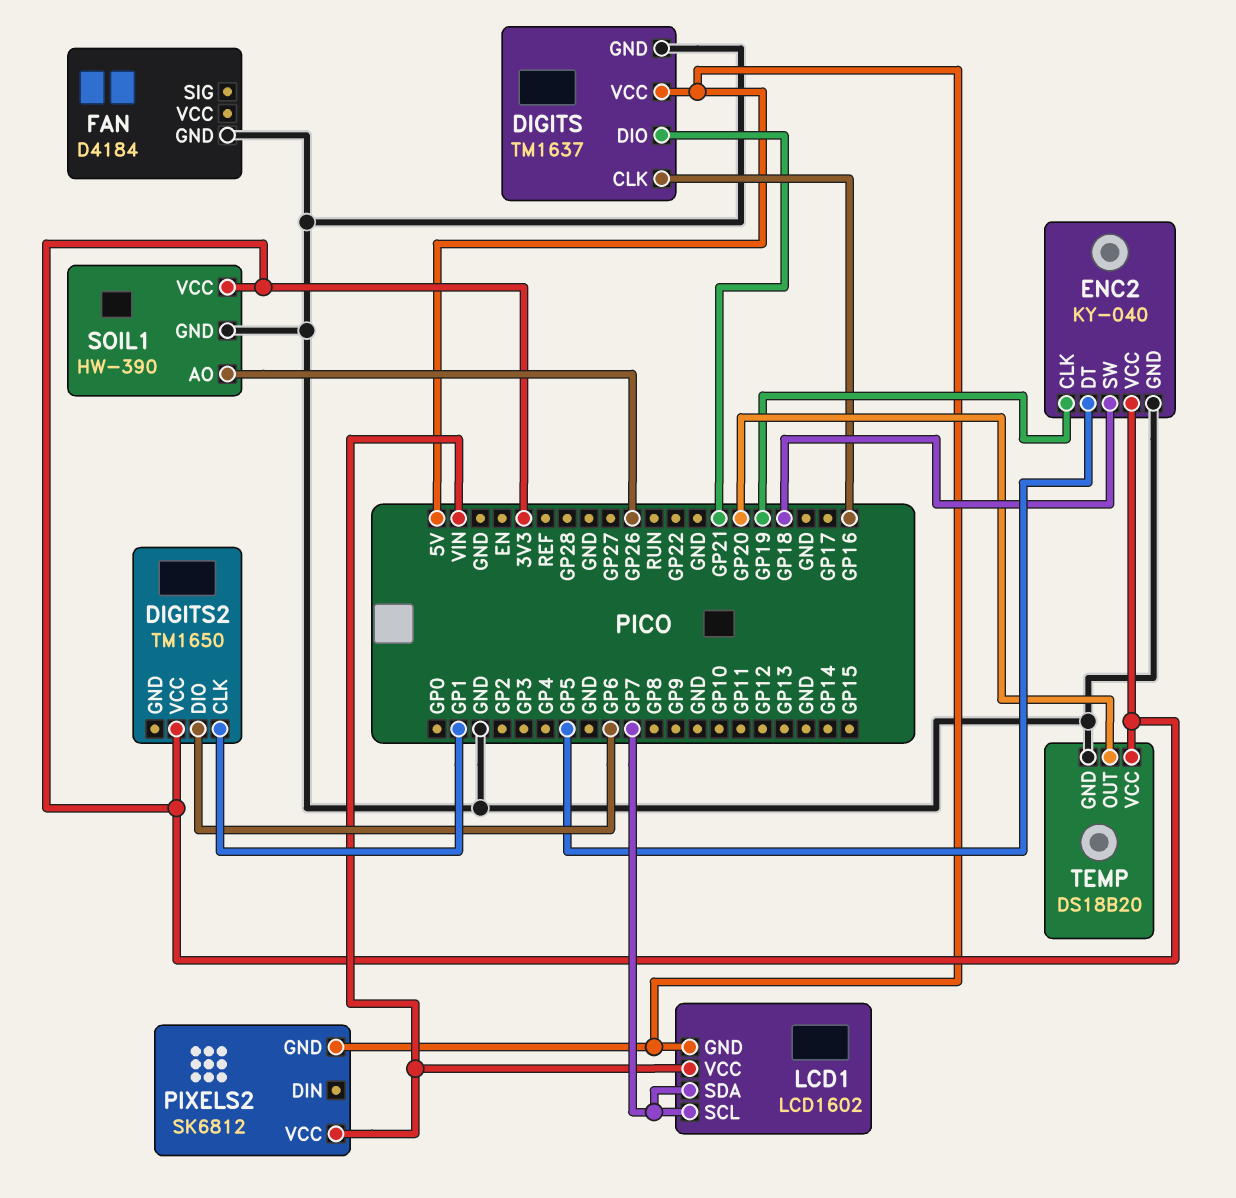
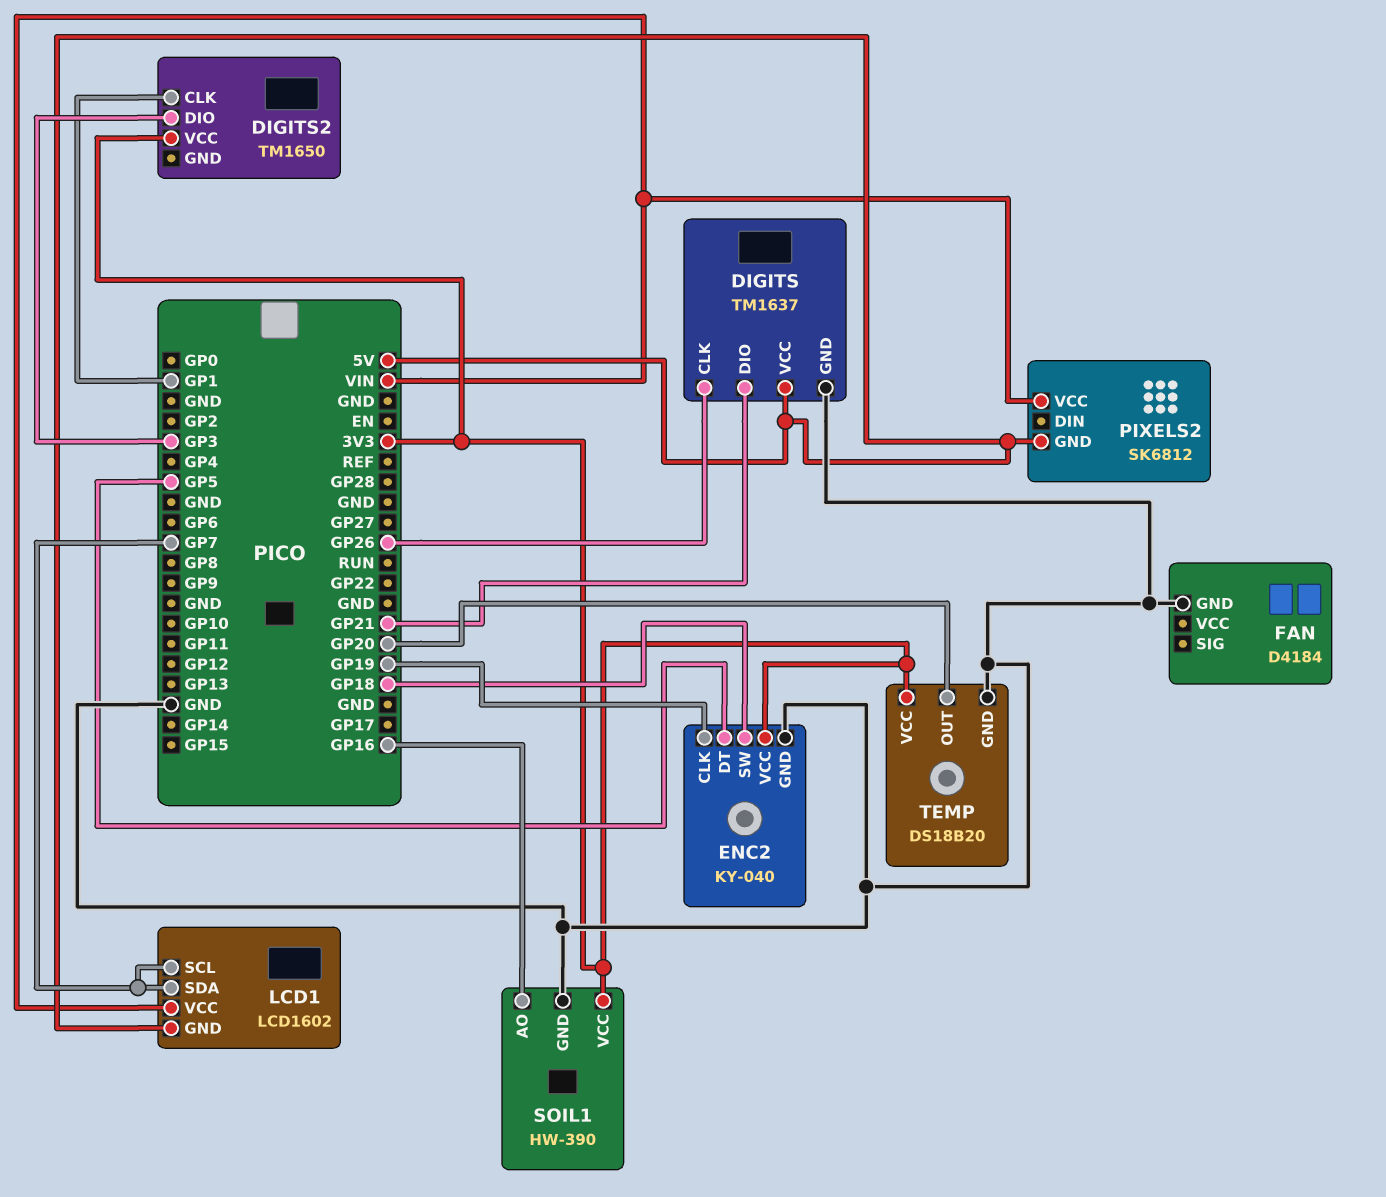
DIGITS pin CLK: GP16 -> GP26
DIGITS2 pin DIO: GP6 -> GP3
SOIL1 pin AO: GP26 -> GP16

